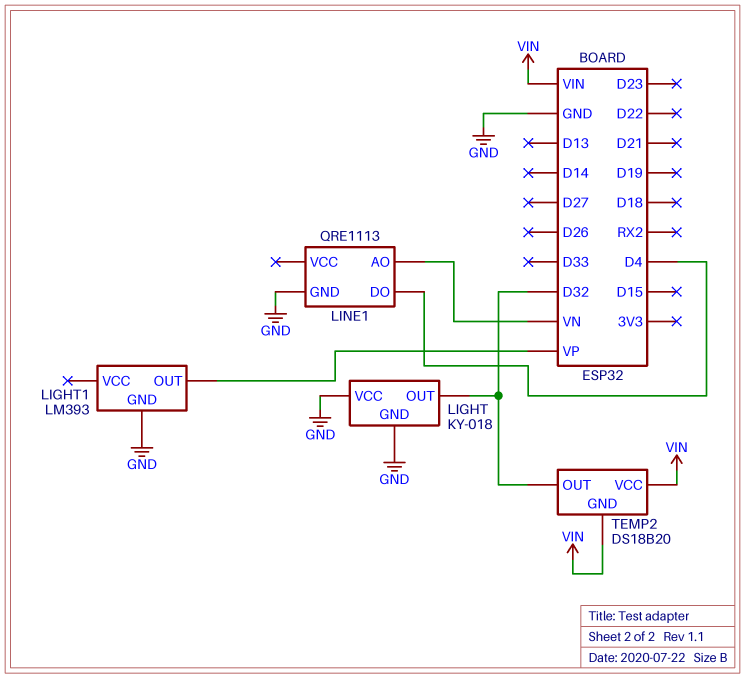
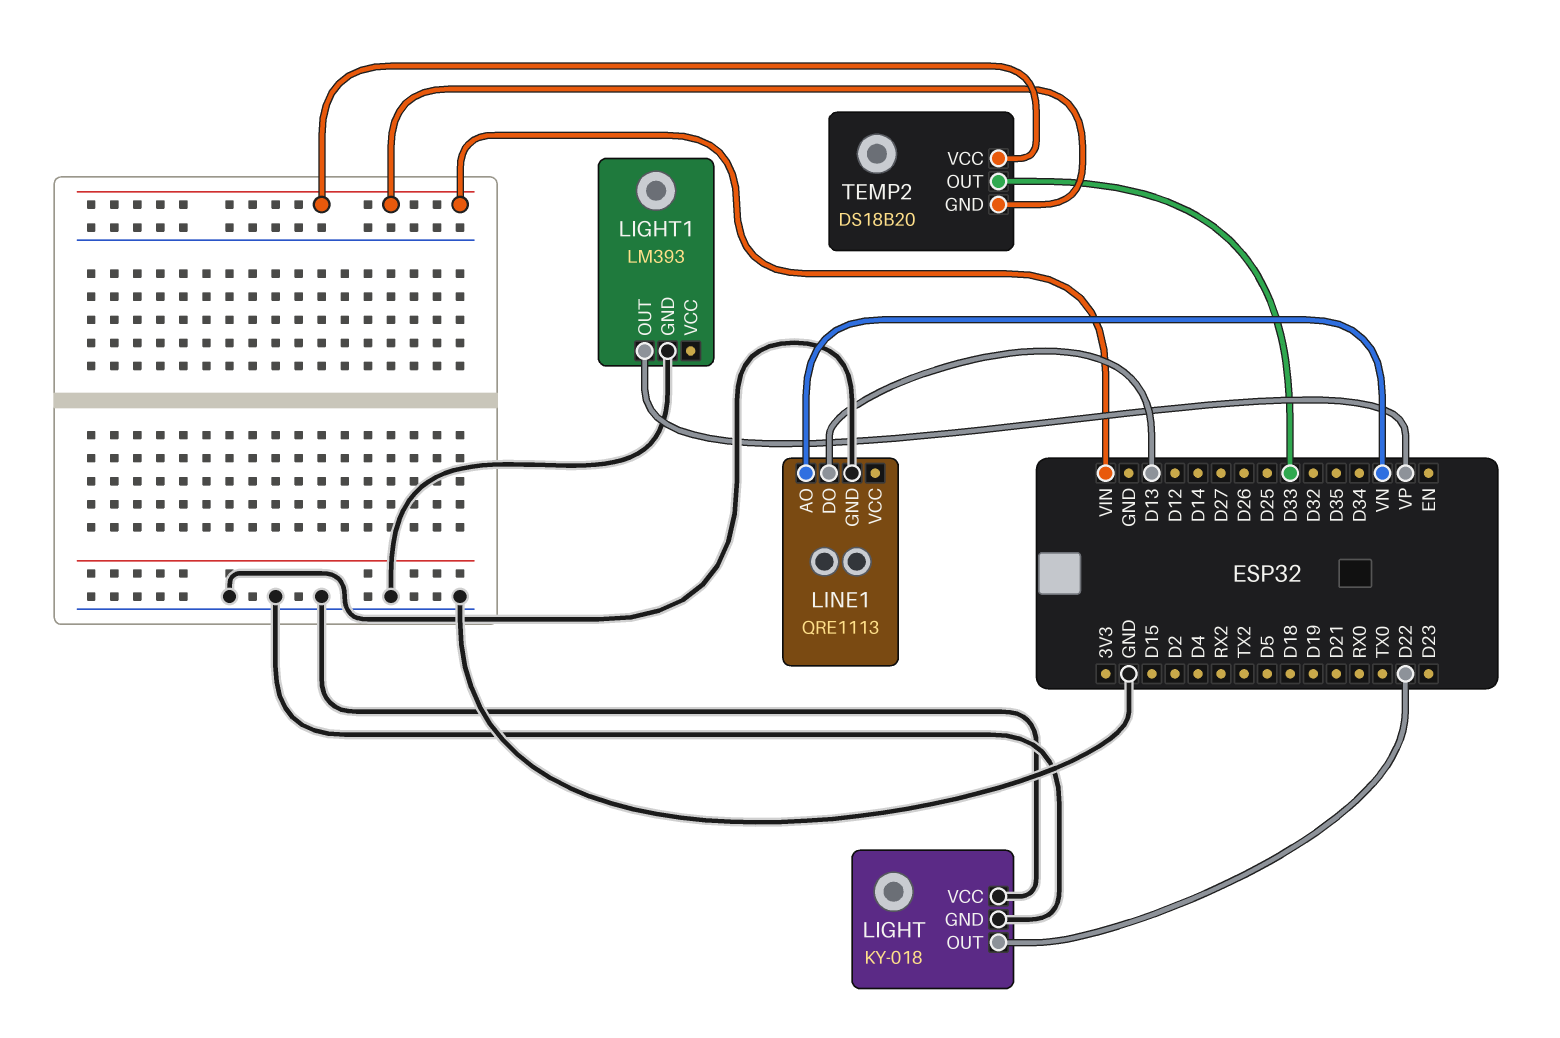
LIGHT pin OUT: D32 -> D22
LINE1 pin DO: D4 -> D13
TEMP2 pin OUT: D32 -> D33

